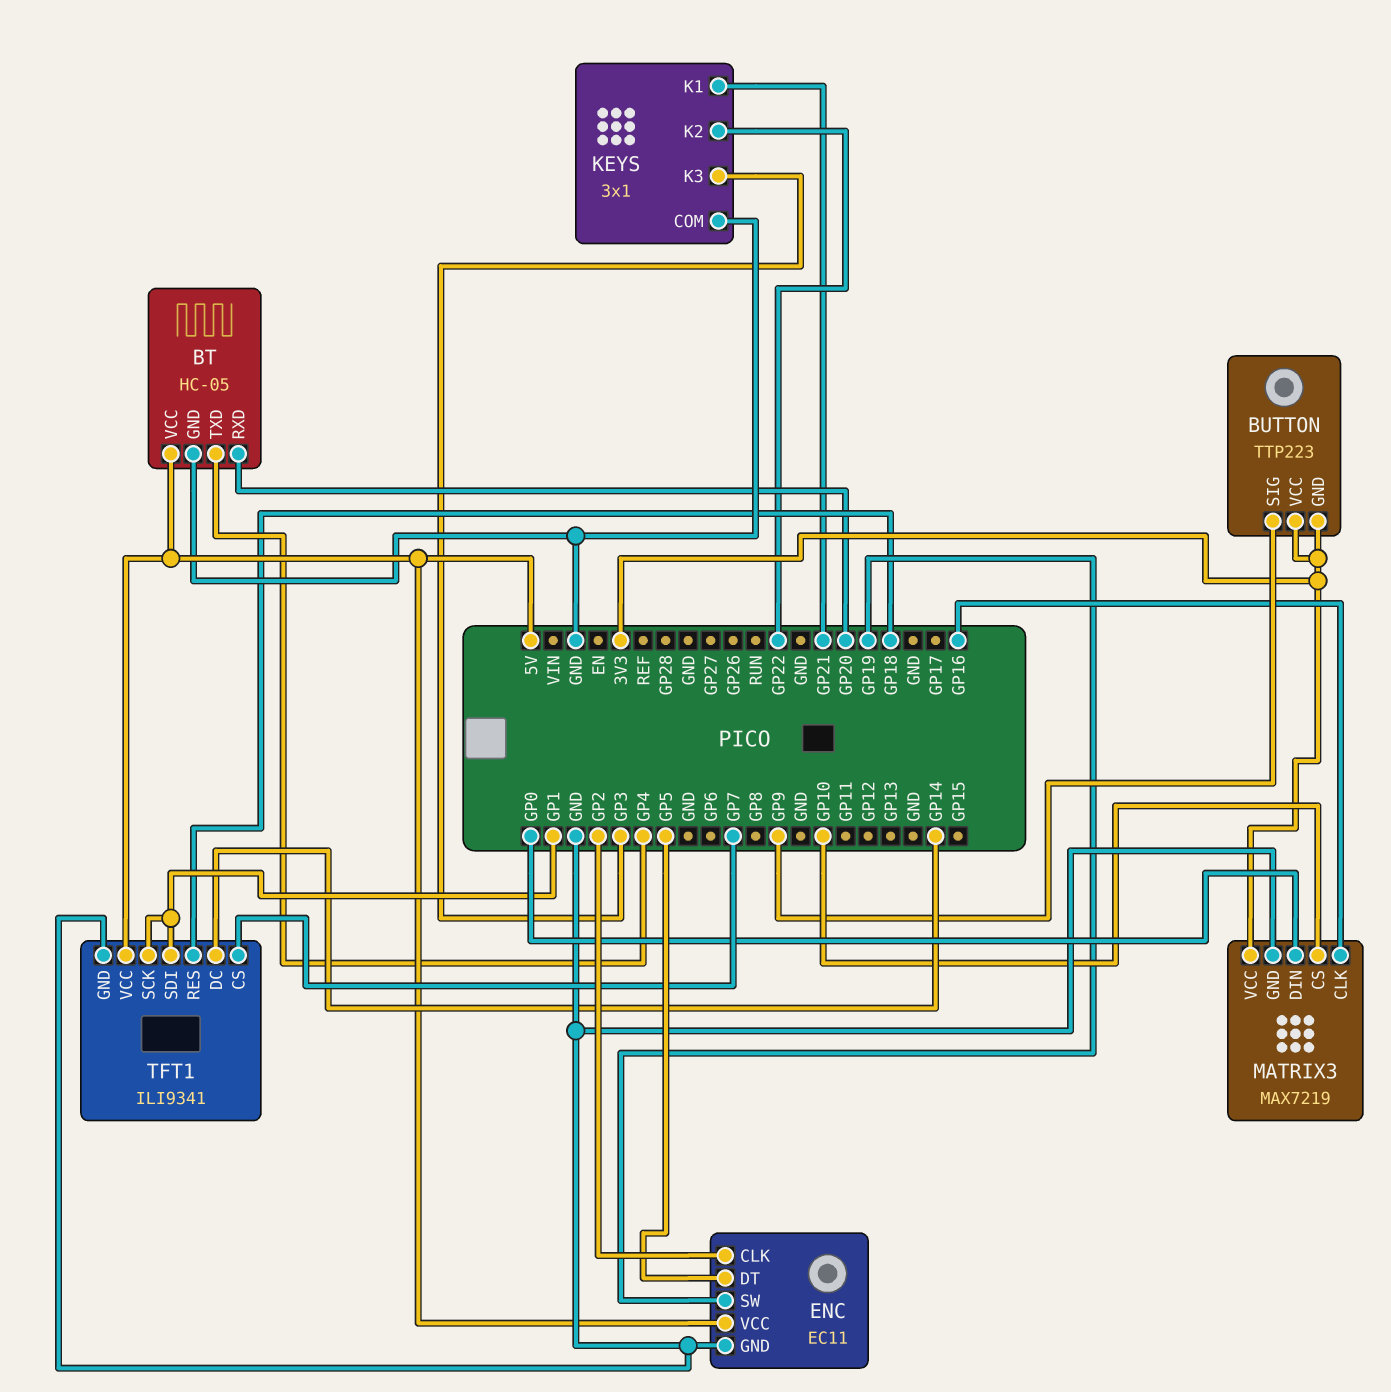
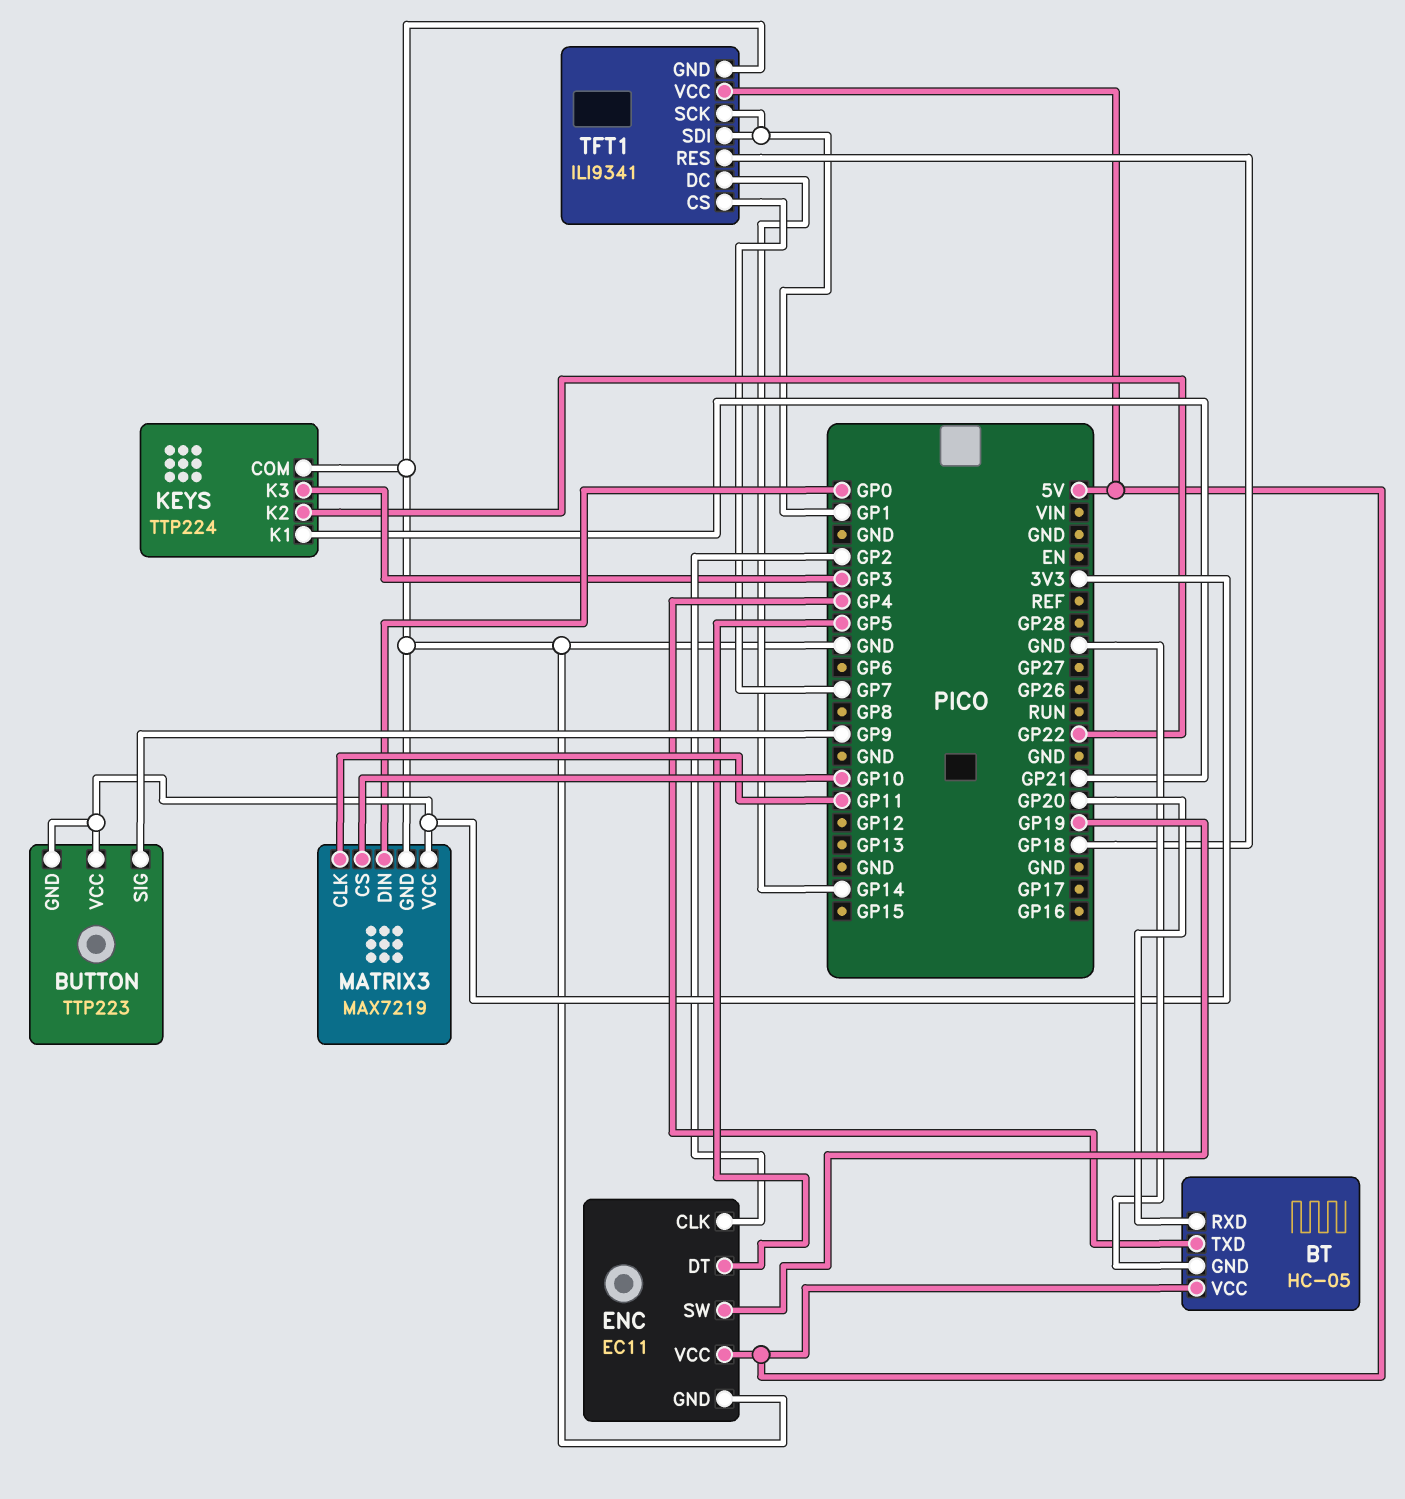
KEYS: 3x1 -> TTP224
MATRIX3 pin CLK: GP16 -> GP11

